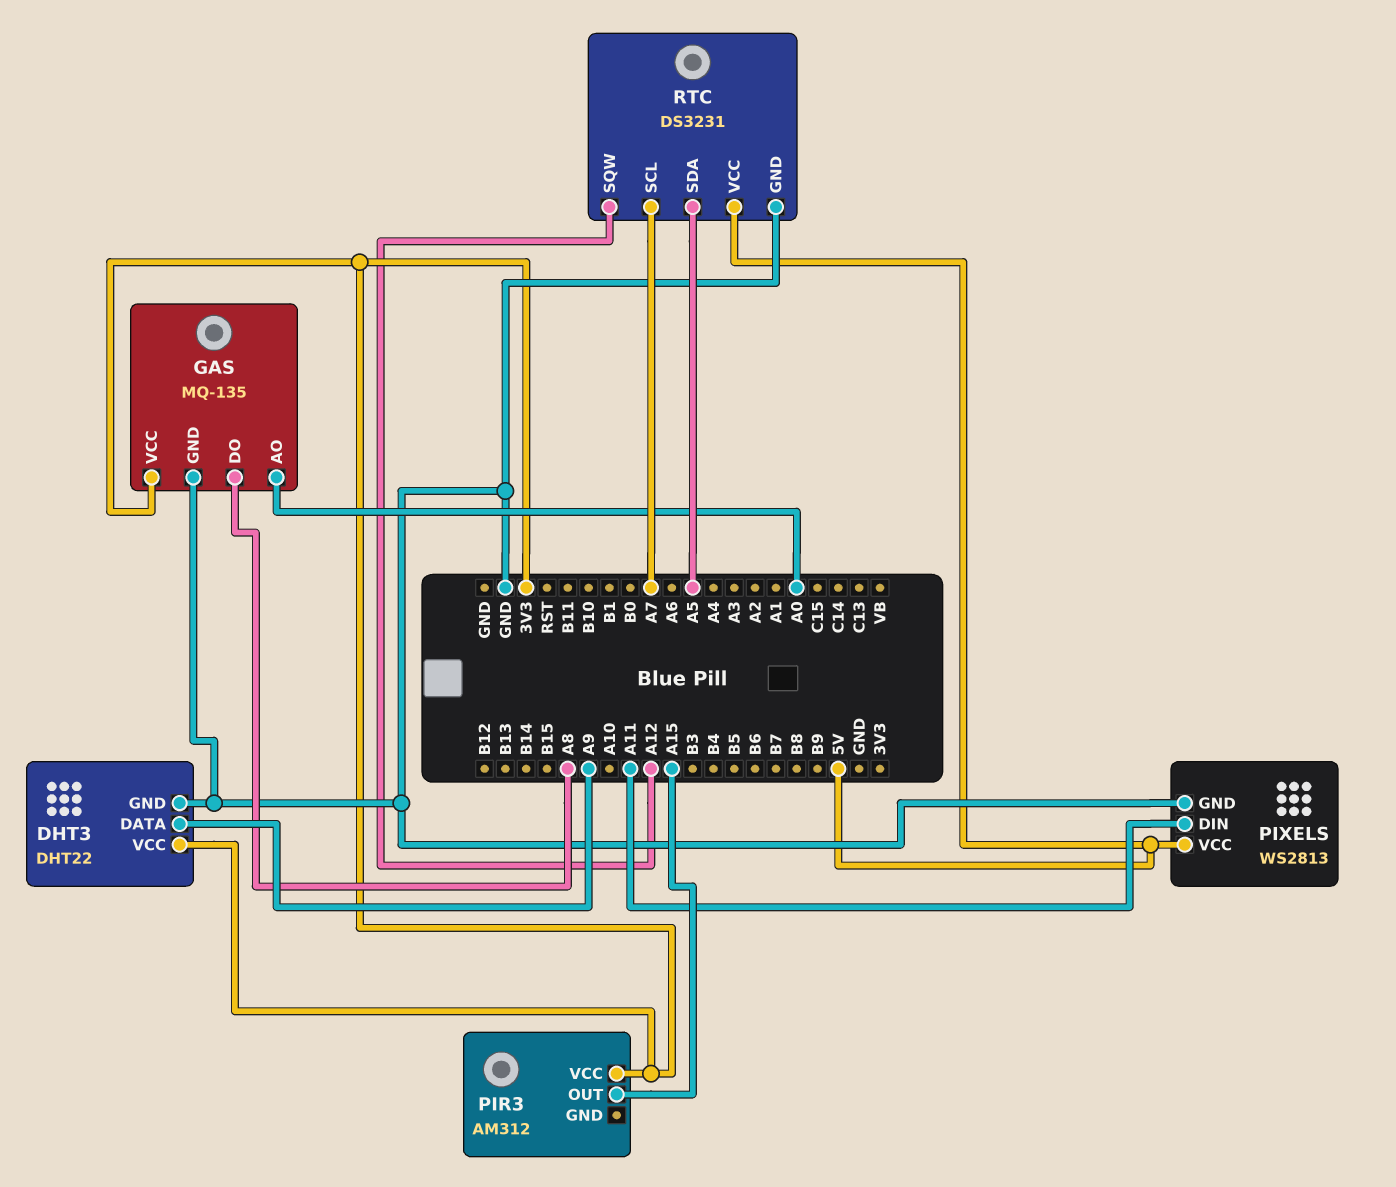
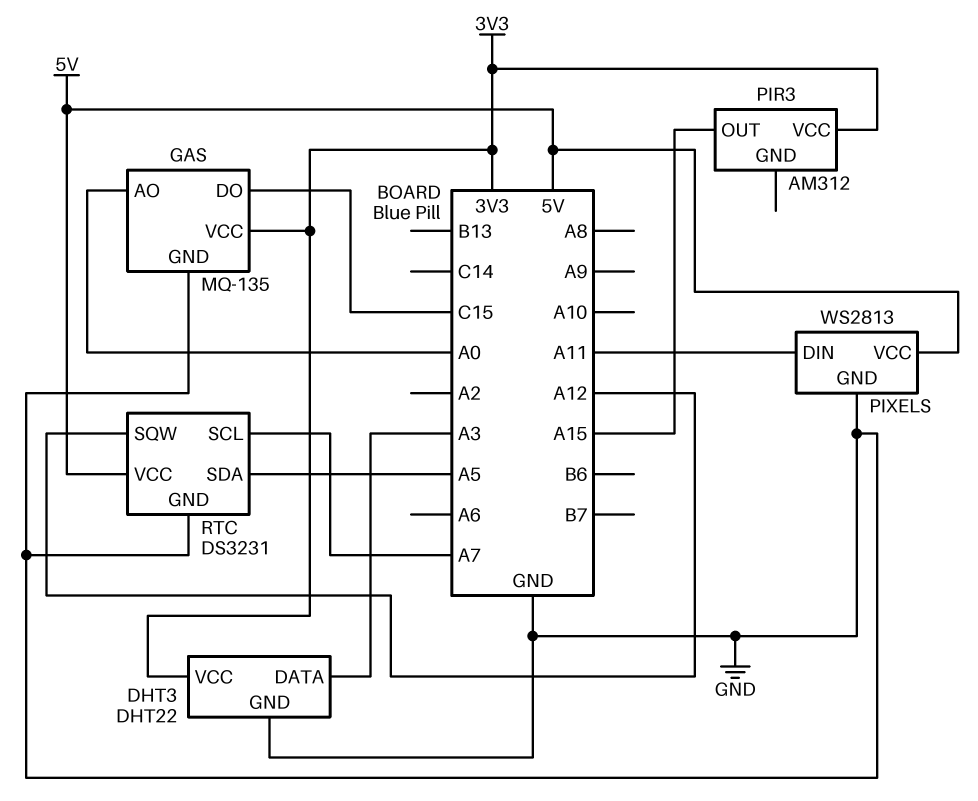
DHT3 pin DATA: A9 -> A3
GAS pin DO: A8 -> C15

